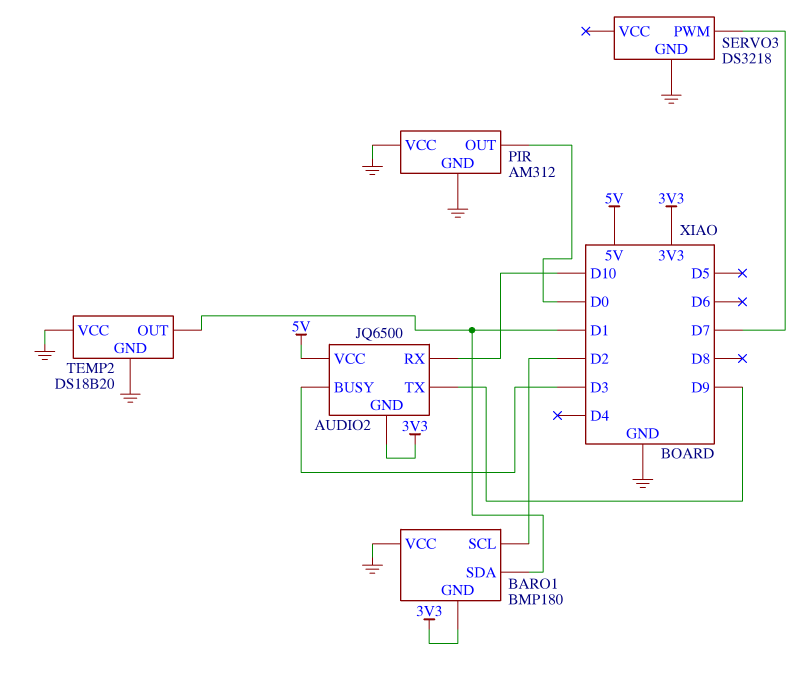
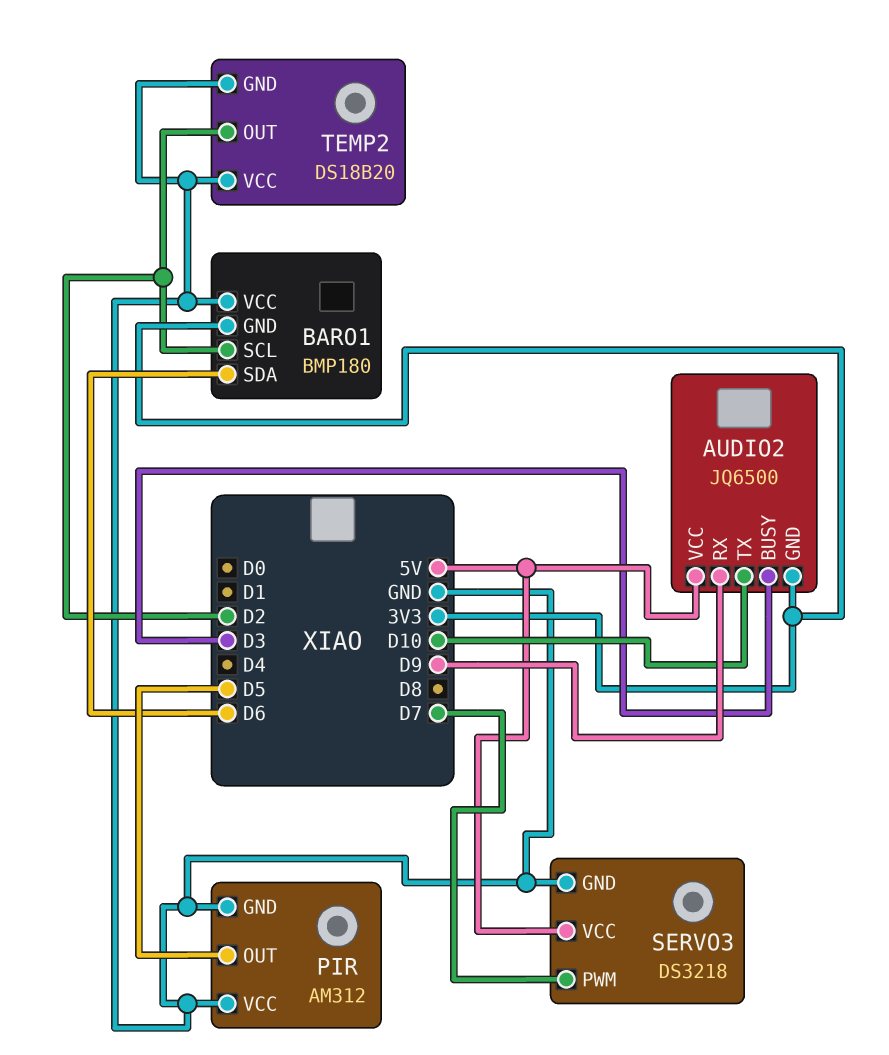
AUDIO2 pin RX: D10 -> D9
AUDIO2 pin TX: D9 -> D10
BARO1 pin SDA: D1 -> D6
PIR pin OUT: D0 -> D5
SERVO3 pin VCC: none -> 5V
TEMP2 pin OUT: D1 -> D2

